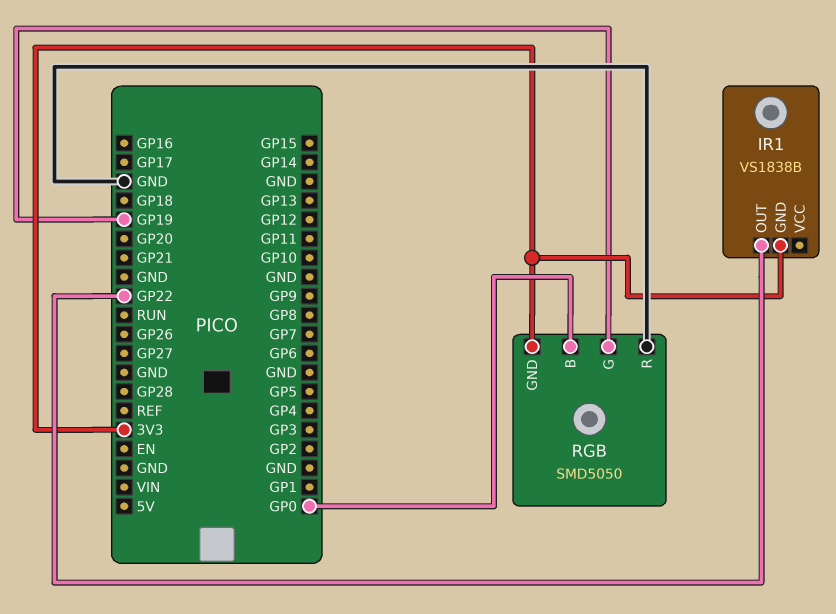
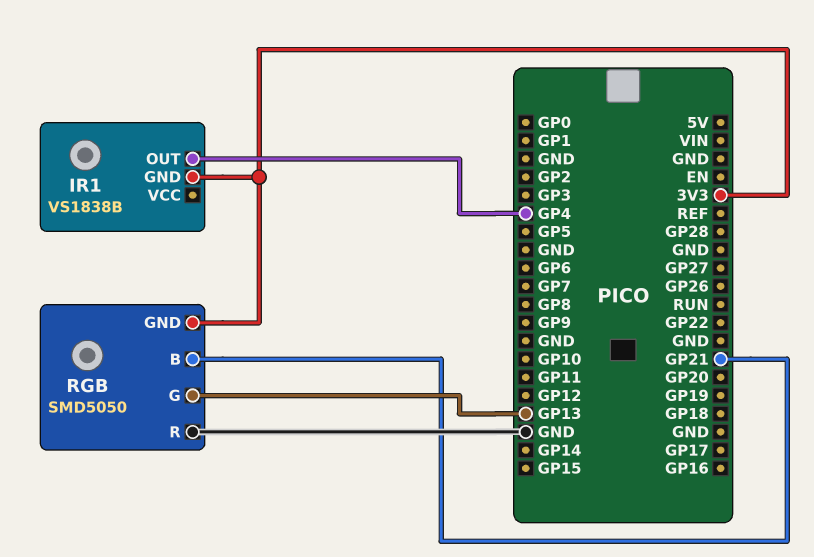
IR1 pin OUT: GP22 -> GP4
RGB pin B: GP0 -> GP21
RGB pin G: GP19 -> GP13

